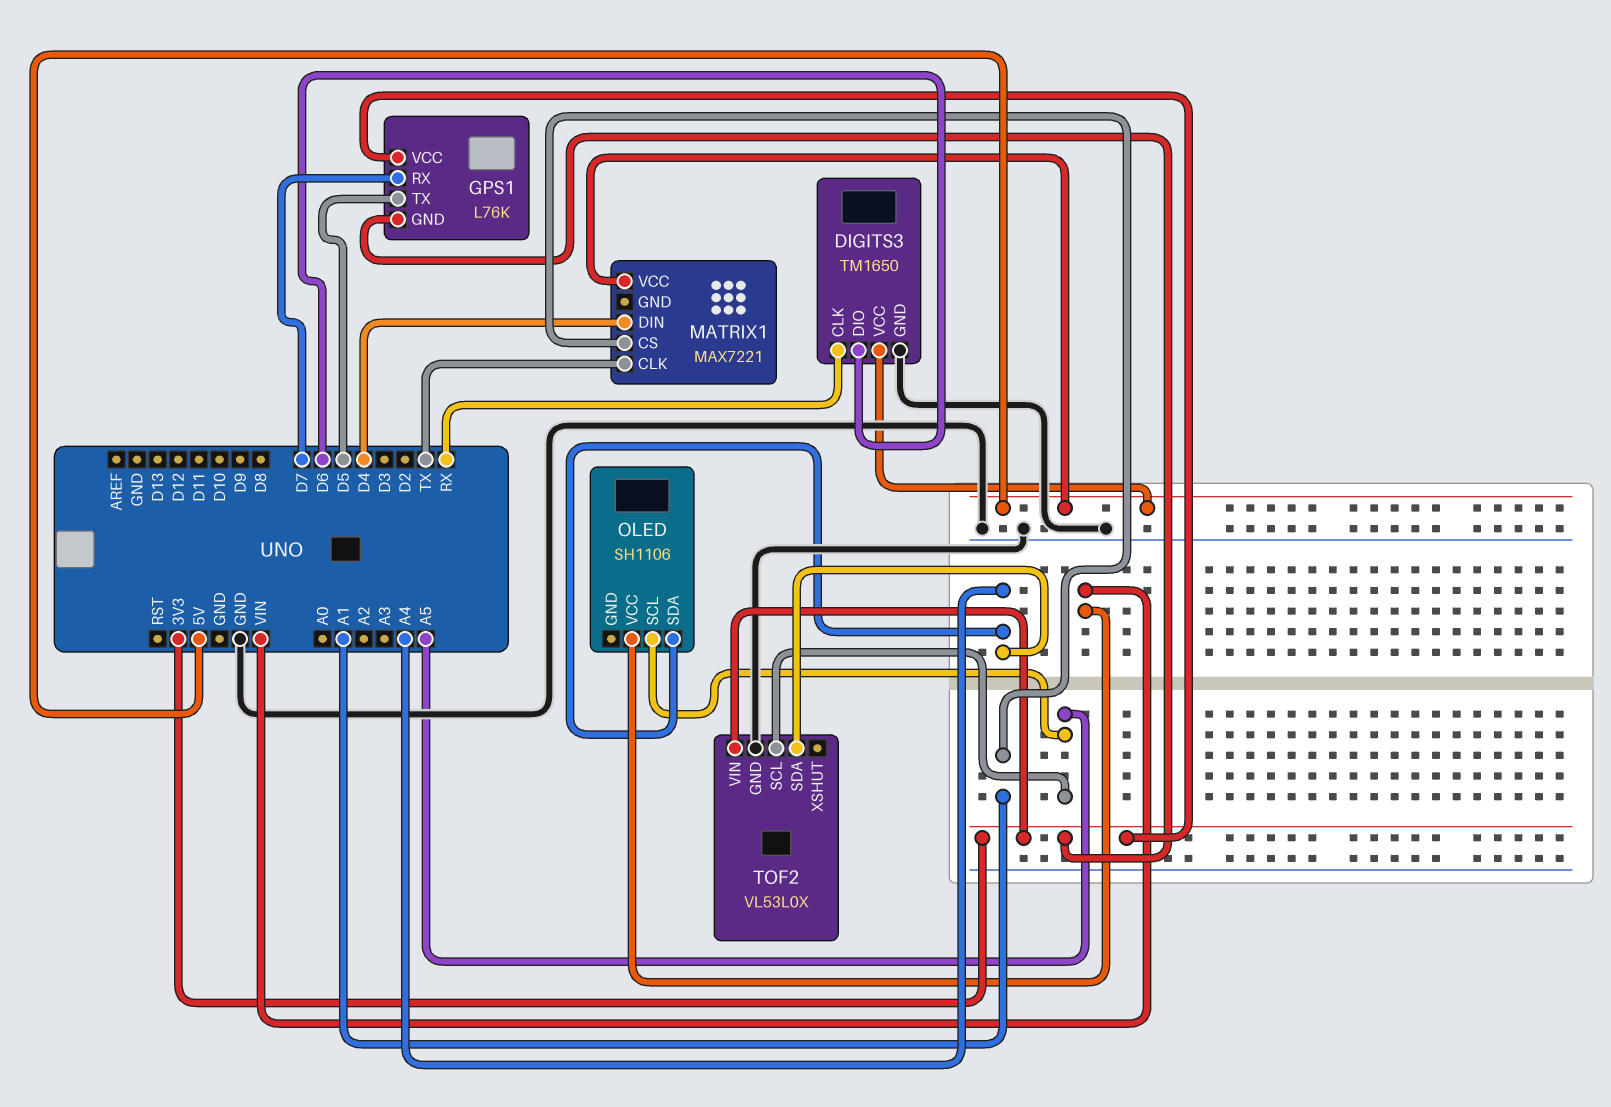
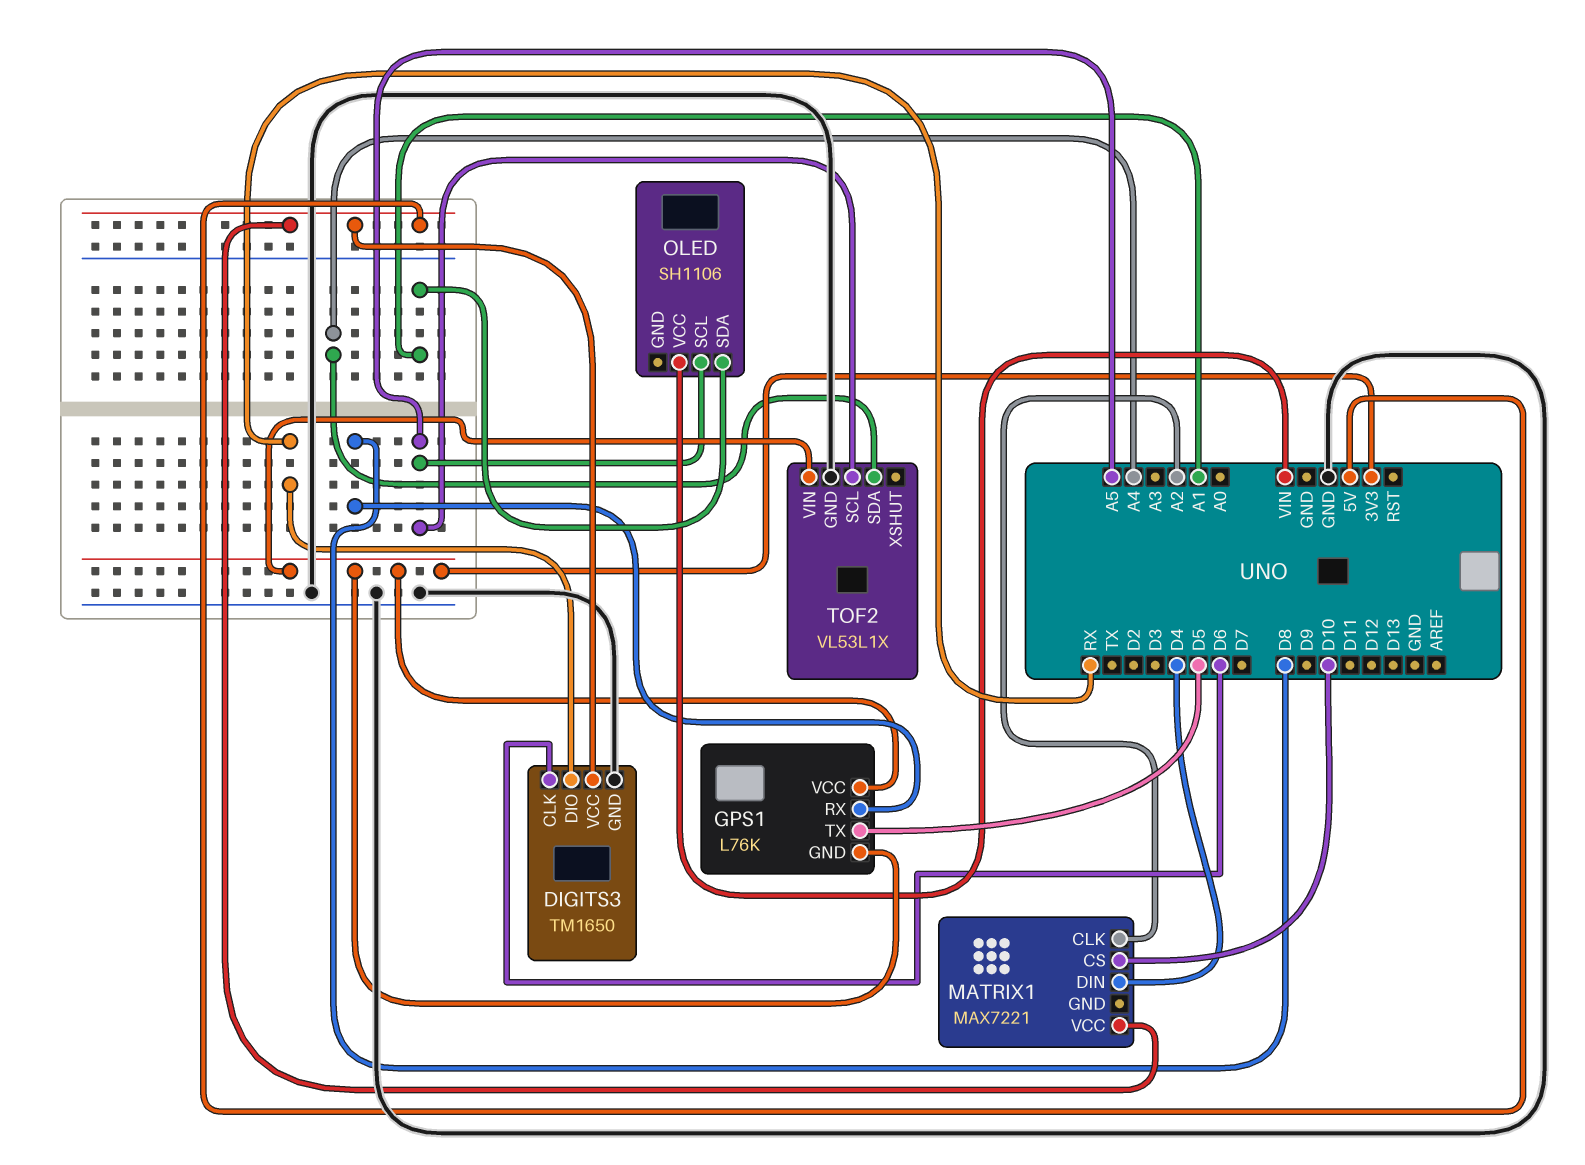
DIGITS3 pin CLK: RX -> D6
DIGITS3 pin DIO: D6 -> RX
GPS1 pin RX: D7 -> D8
MATRIX1 pin CLK: TX -> A2
MATRIX1 pin CS: A1 -> D10
OLED pin SDA: A4 -> A1
TOF2: VL53L0X -> VL53L1X

